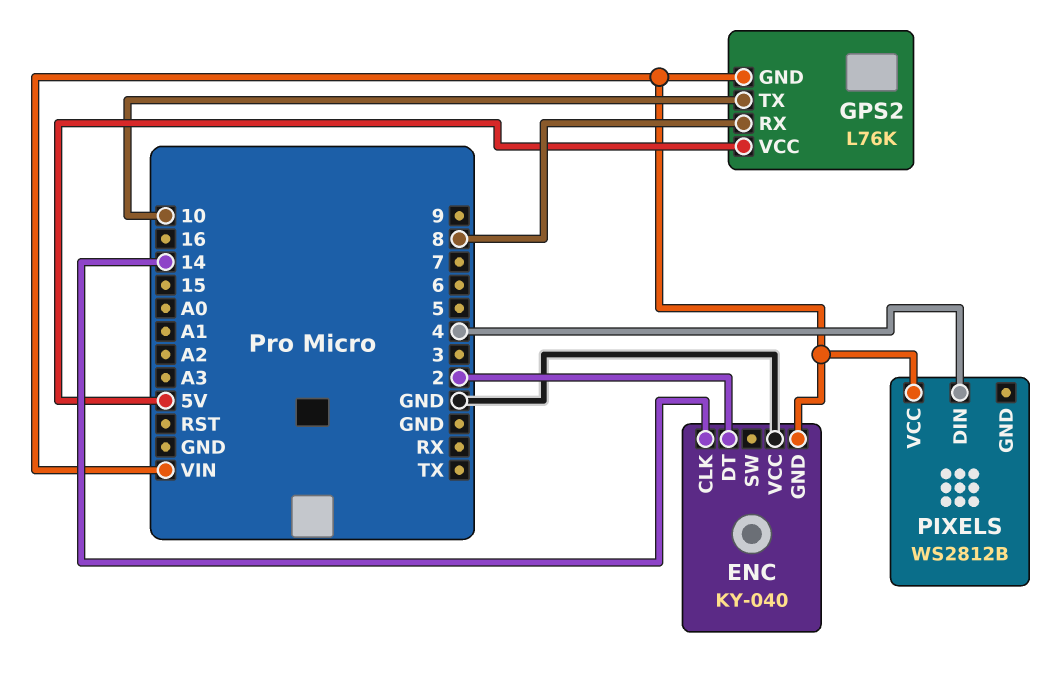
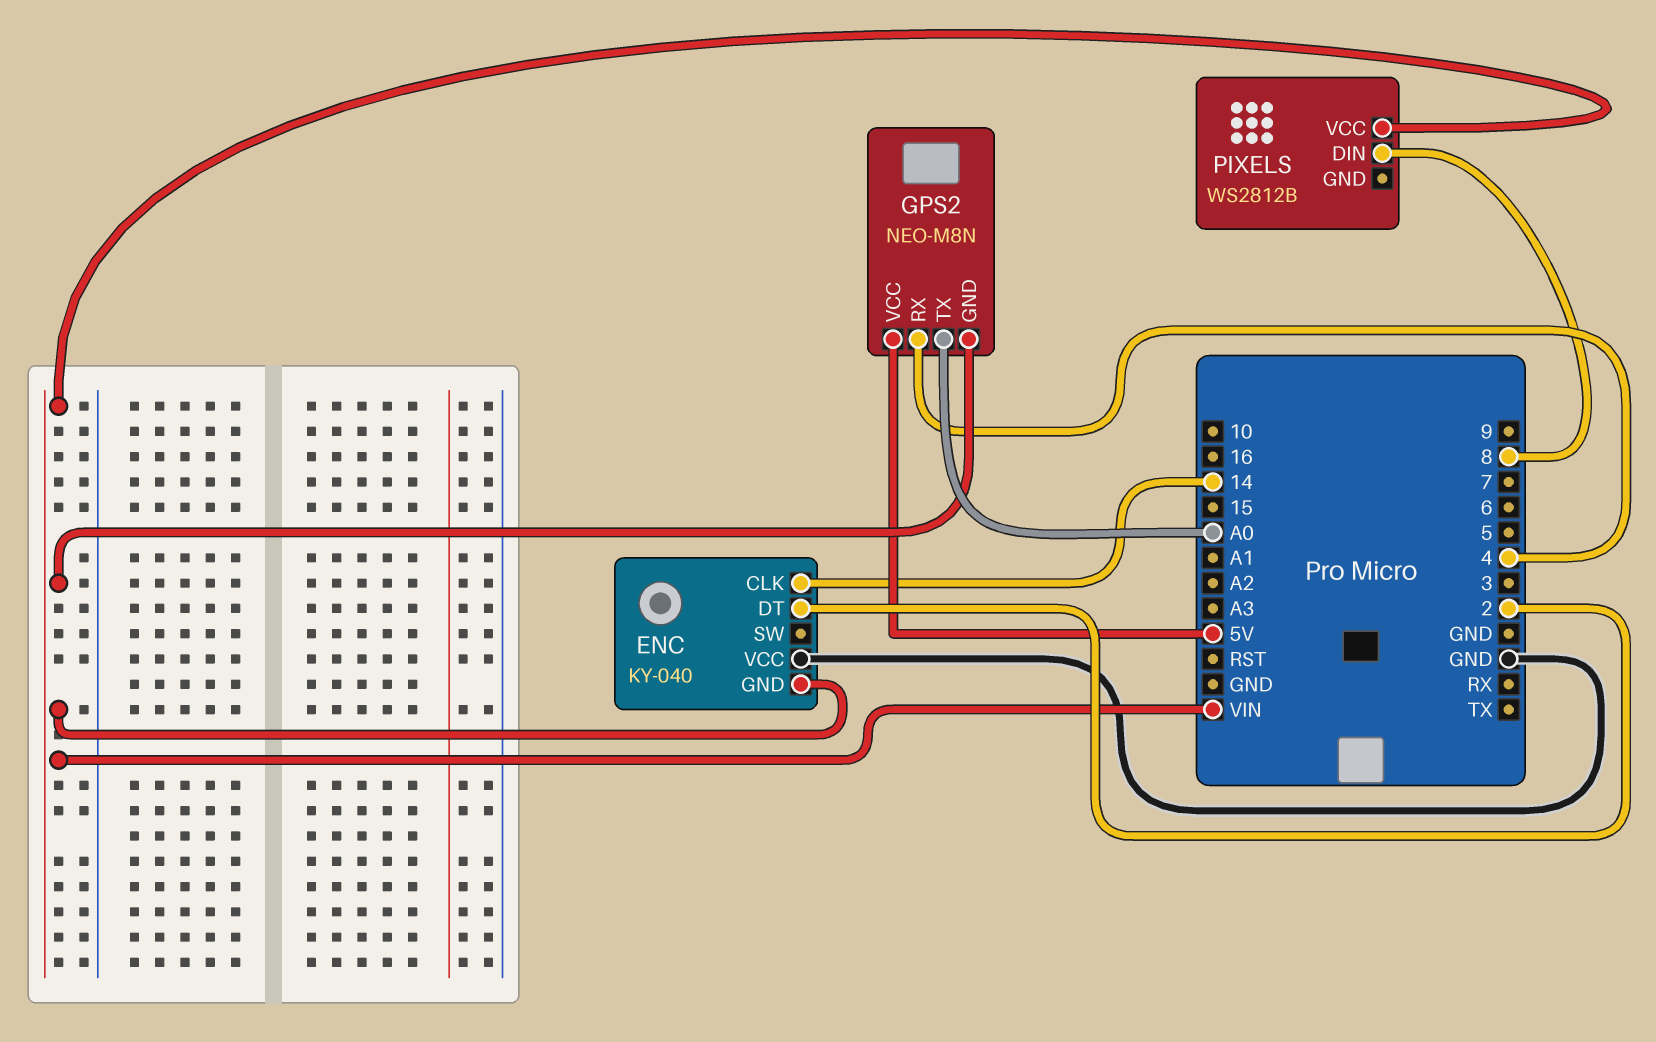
GPS2: L76K -> NEO-M8N
GPS2 pin RX: 8 -> 4
GPS2 pin TX: 10 -> A0
PIXELS pin DIN: 4 -> 8

